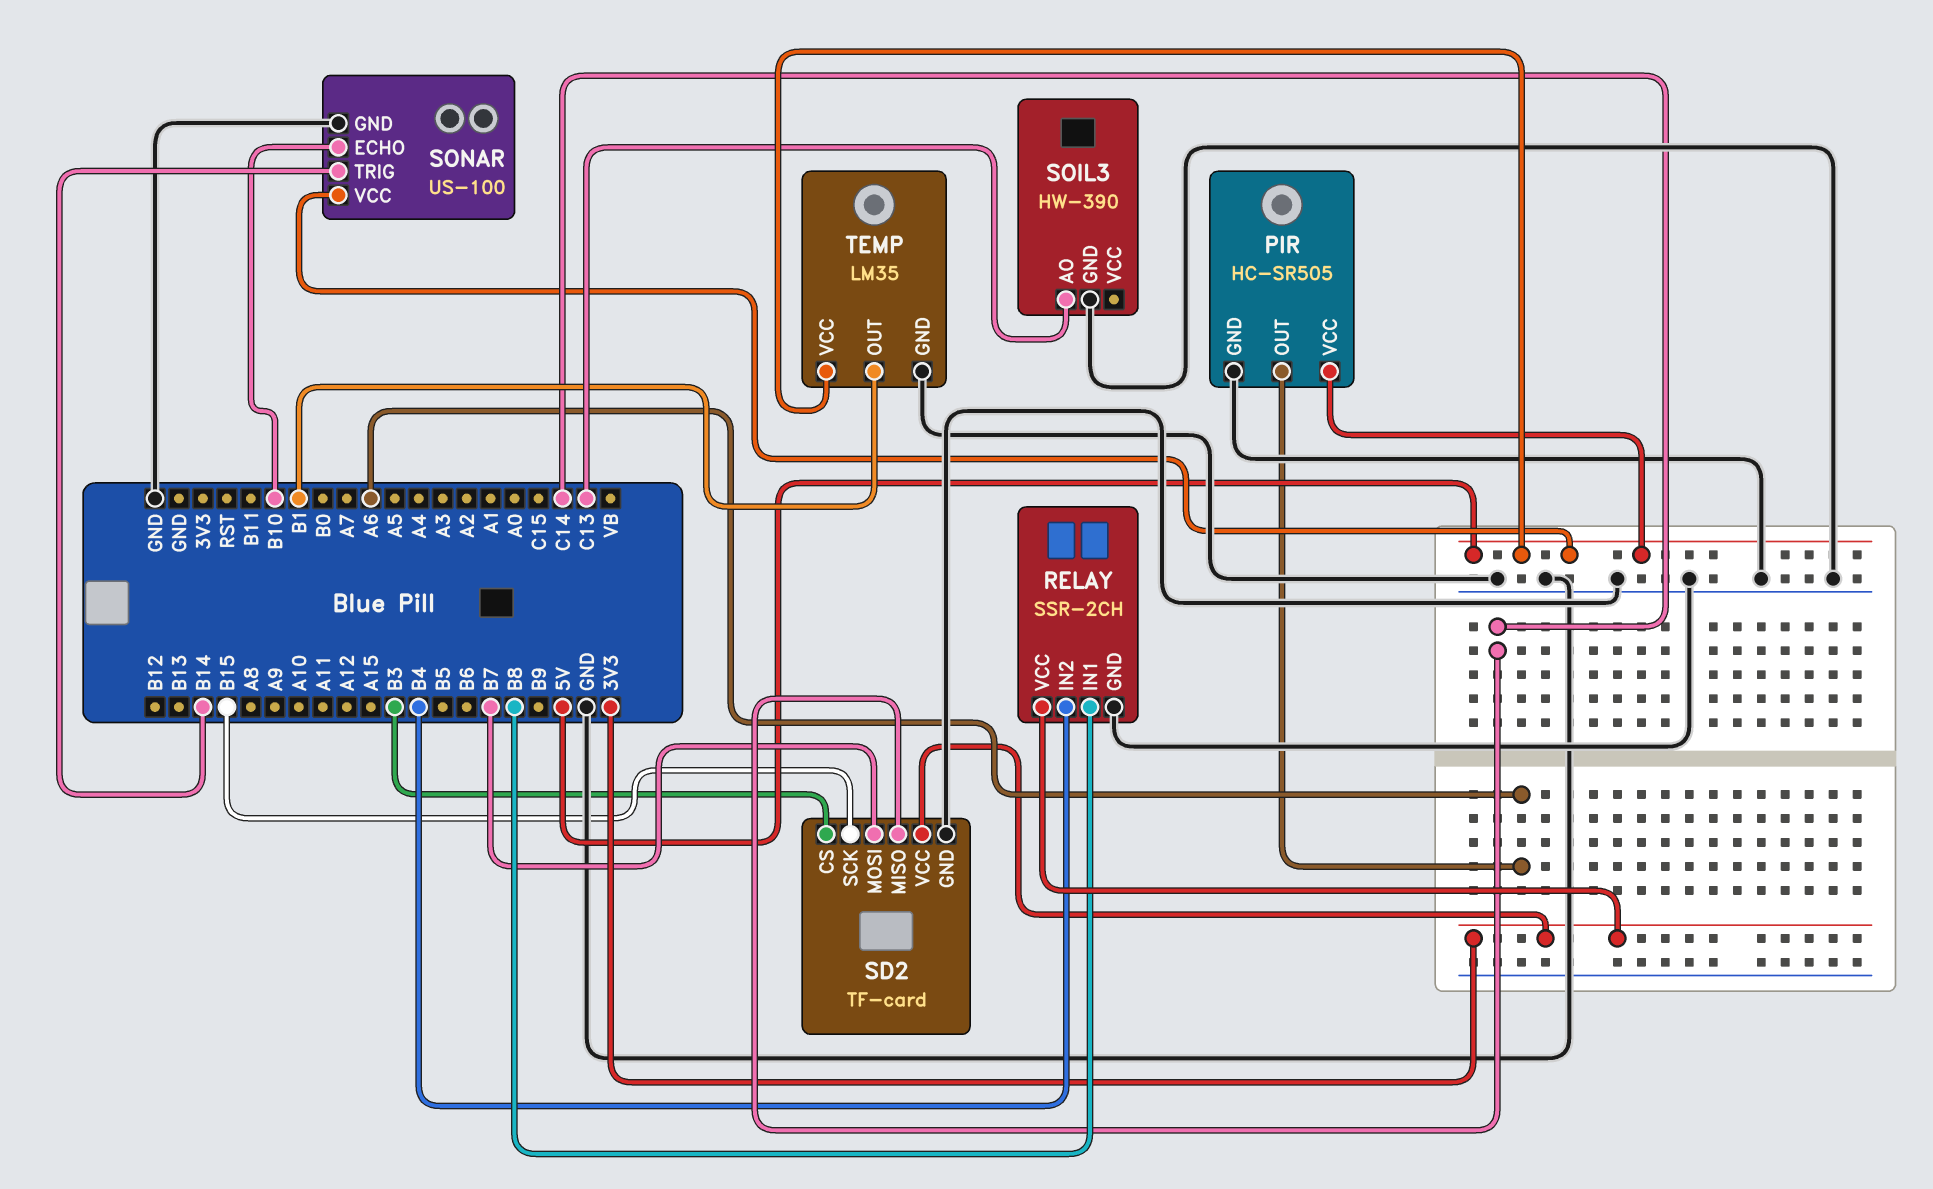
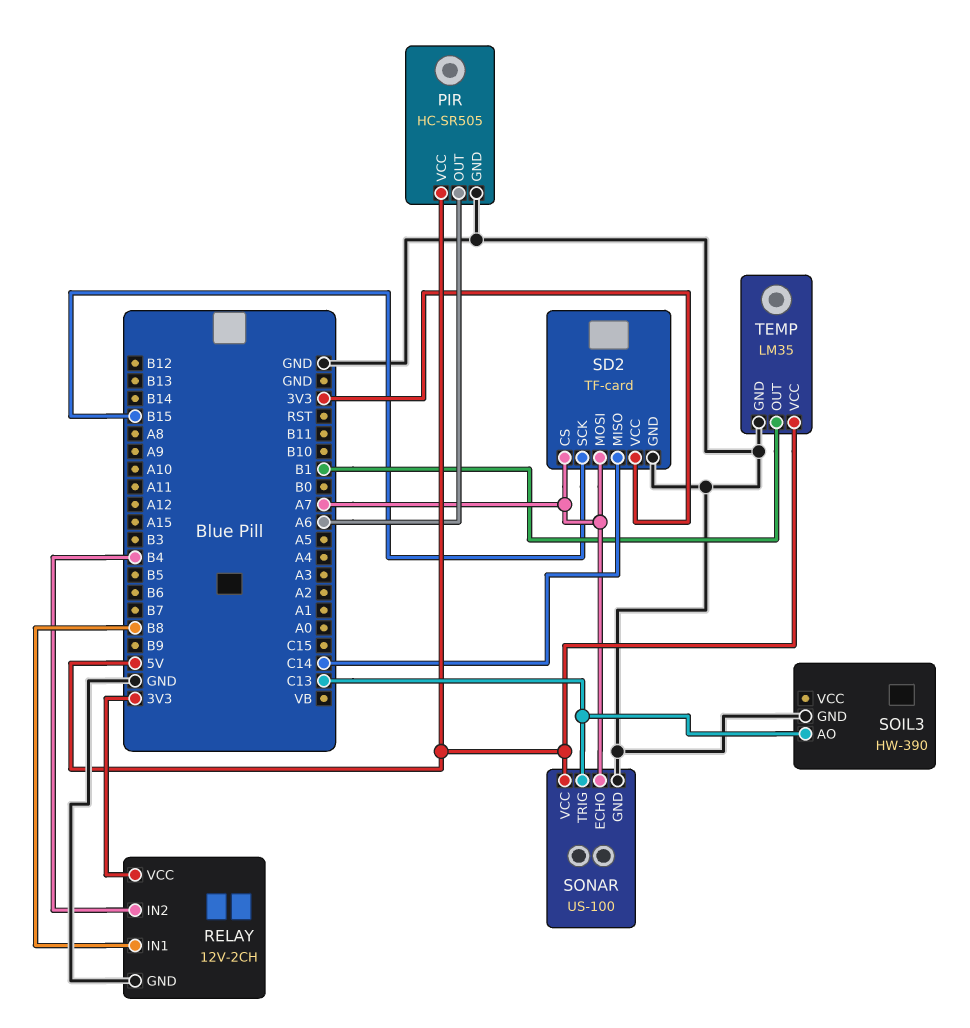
RELAY: SSR-2CH -> 12V-2CH
SD2 pin CS: B3 -> A7
SD2 pin MOSI: B7 -> A7
SONAR pin ECHO: B10 -> A7
SONAR pin TRIG: B14 -> C13

